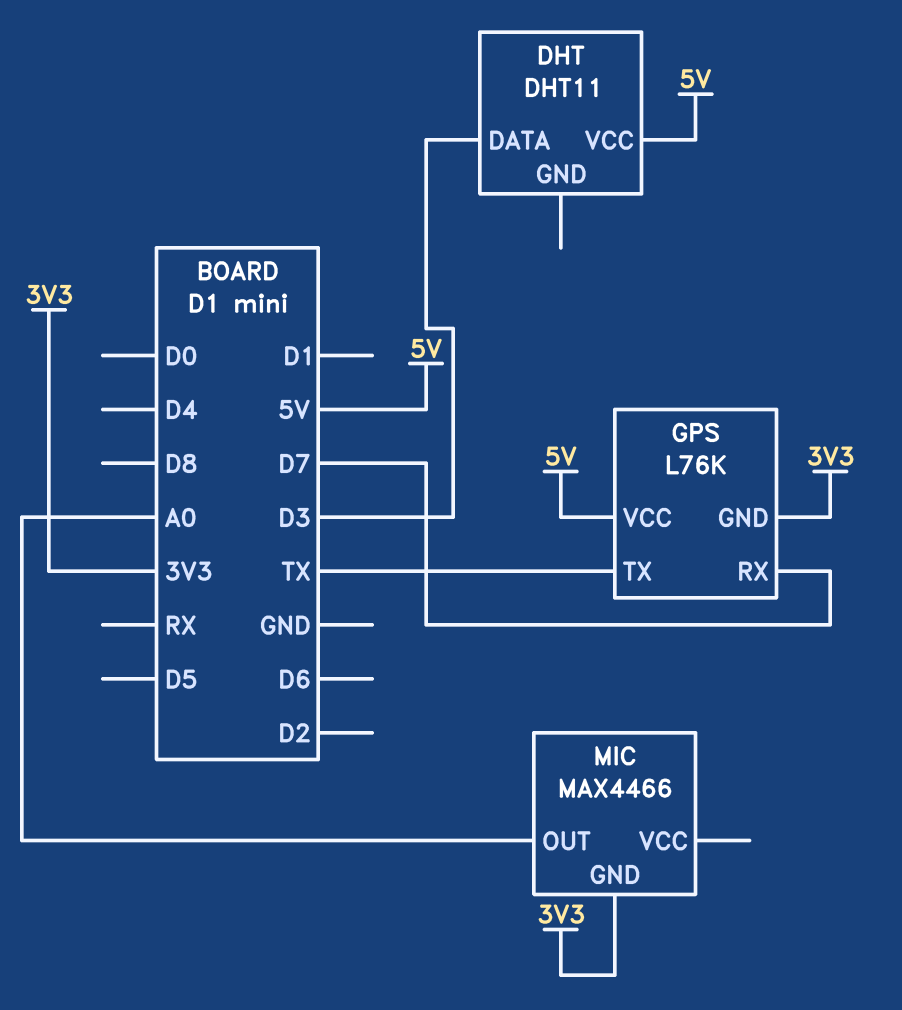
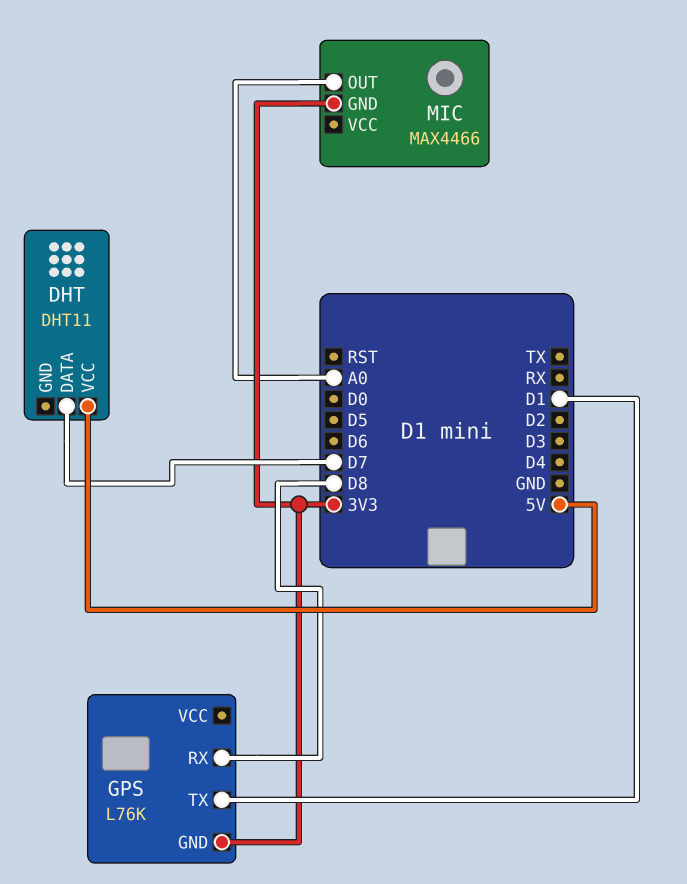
DHT pin DATA: D3 -> D7
GPS pin RX: D7 -> D8
GPS pin TX: TX -> D1
GPS pin VCC: 5V -> none

